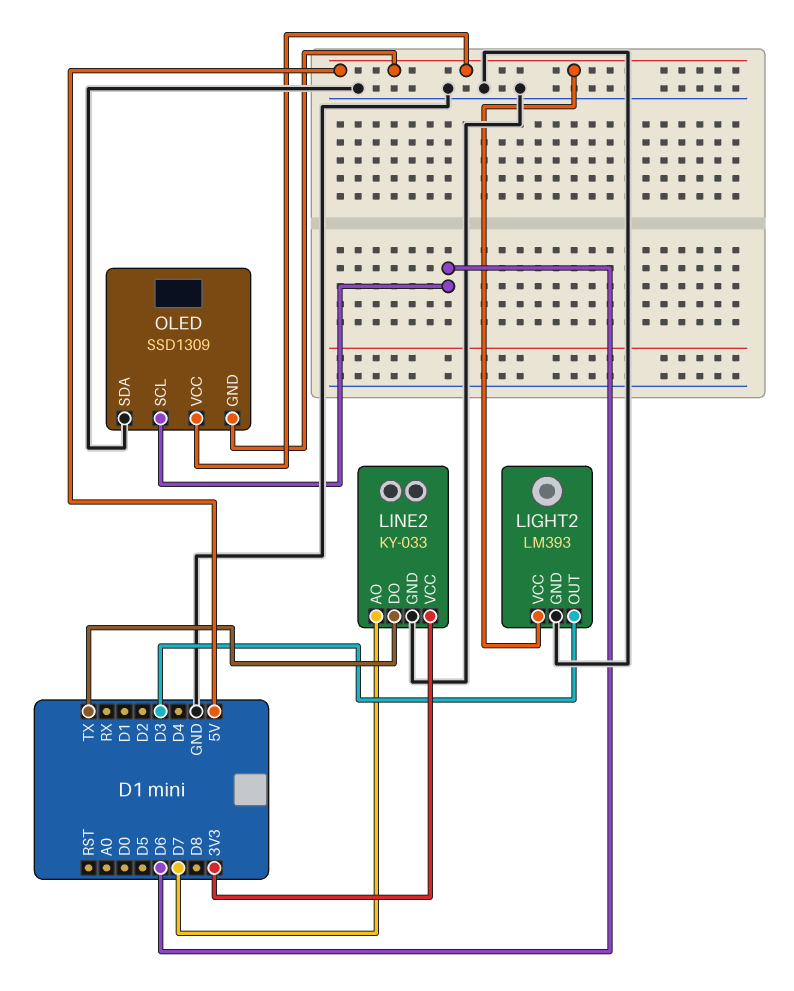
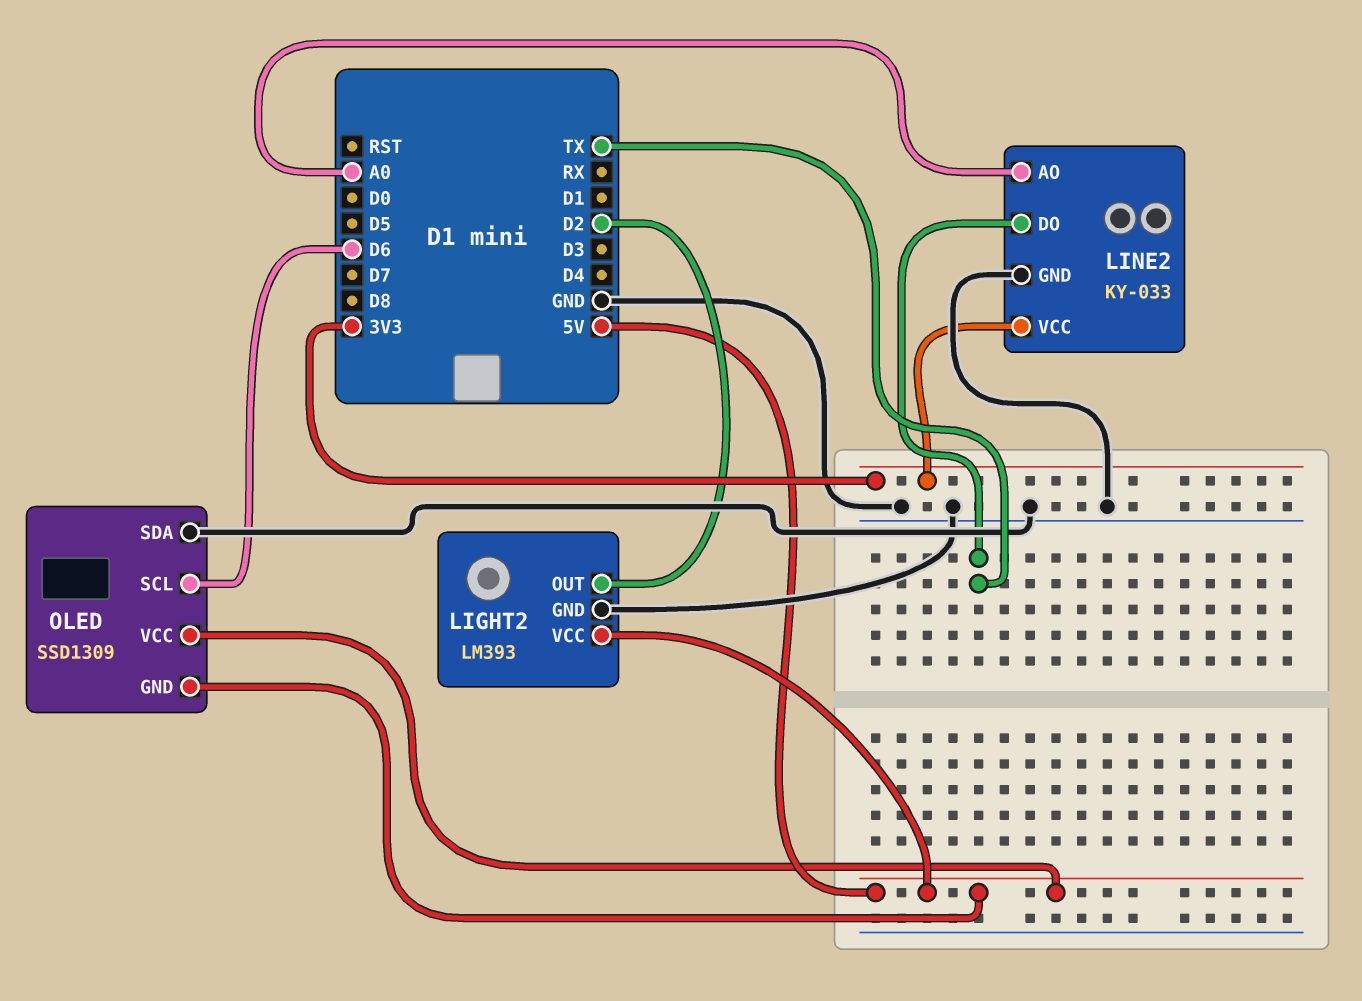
LIGHT2 pin OUT: D3 -> D2
LINE2 pin AO: D7 -> A0

